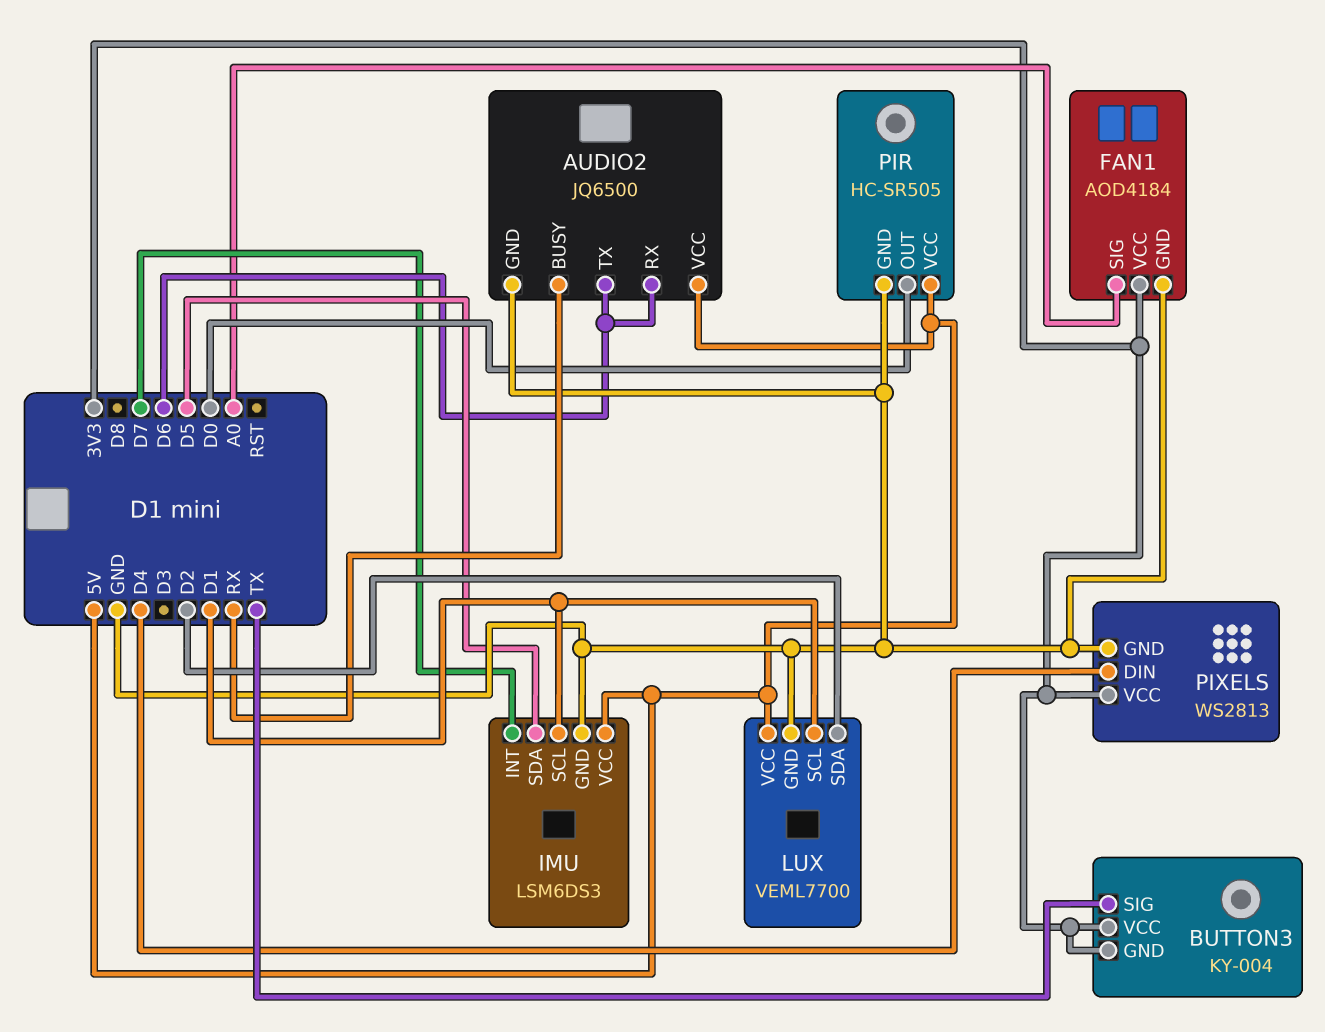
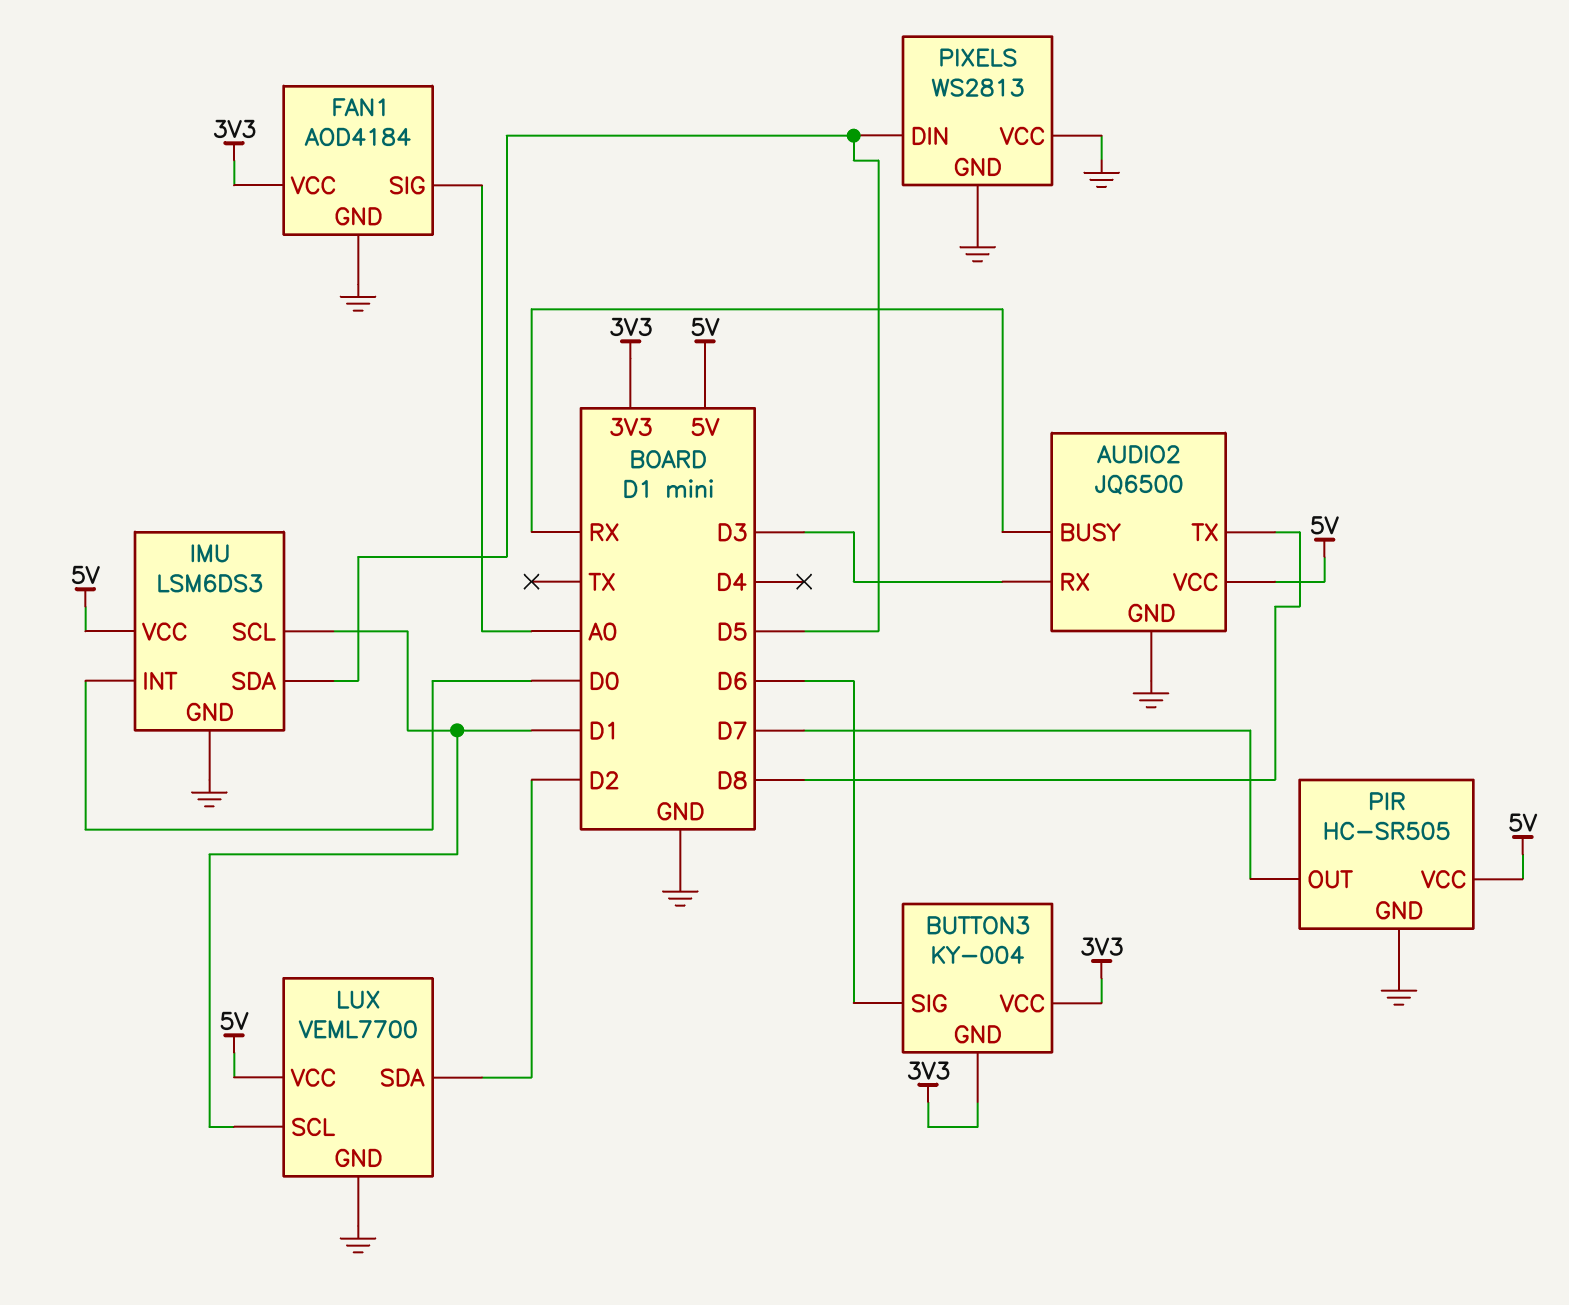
AUDIO2 pin RX: D6 -> D3
AUDIO2 pin TX: D6 -> D8
BUTTON3 pin SIG: TX -> D6
IMU pin INT: D7 -> D0
PIR pin OUT: D0 -> D7
PIXELS pin DIN: D4 -> D5
PIXELS pin VCC: 3V3 -> GND

